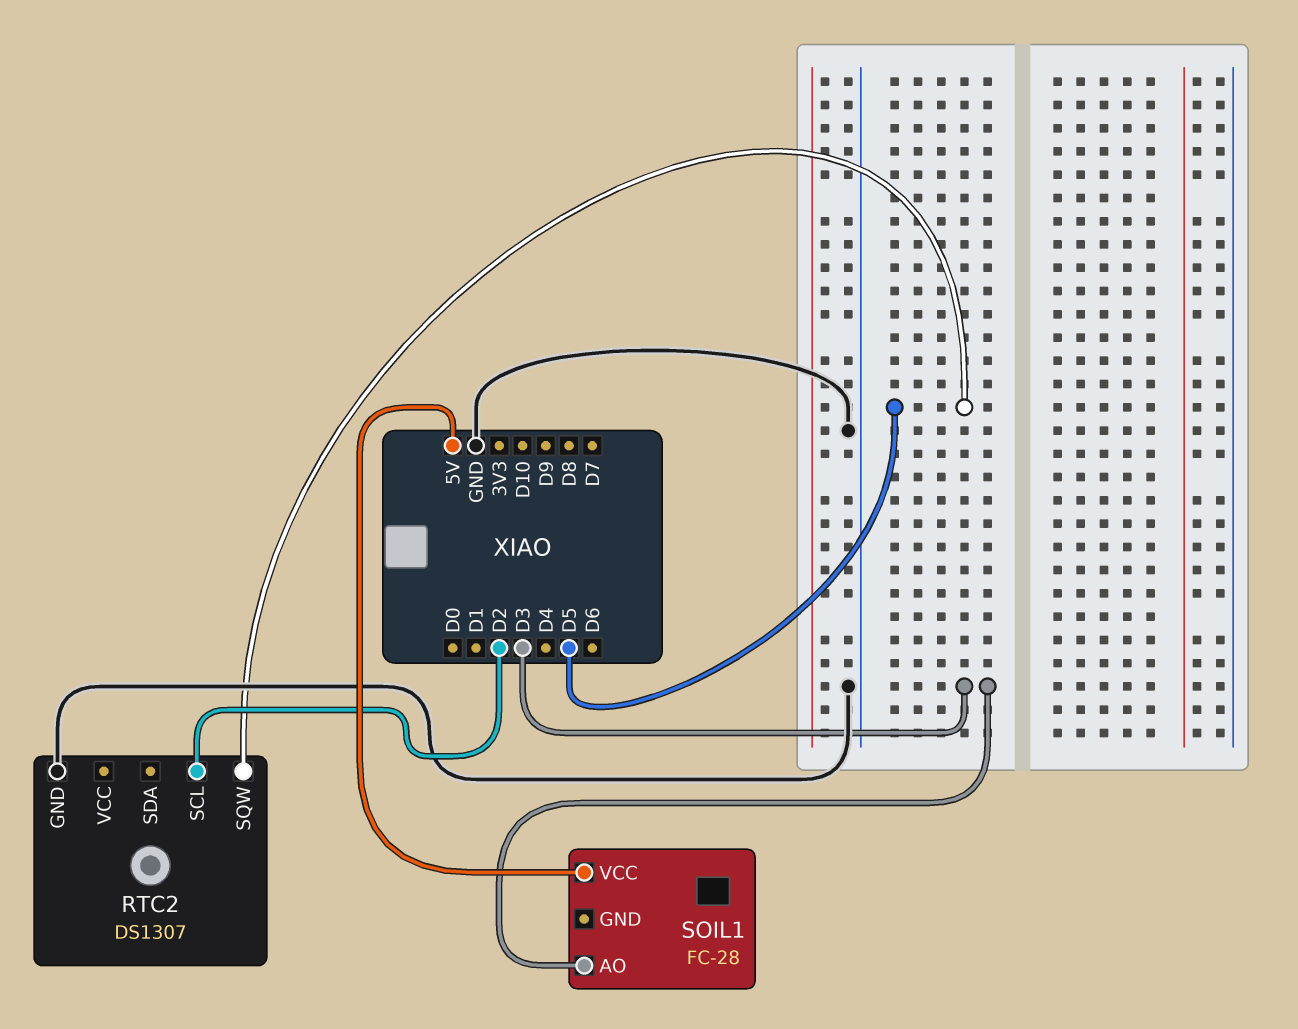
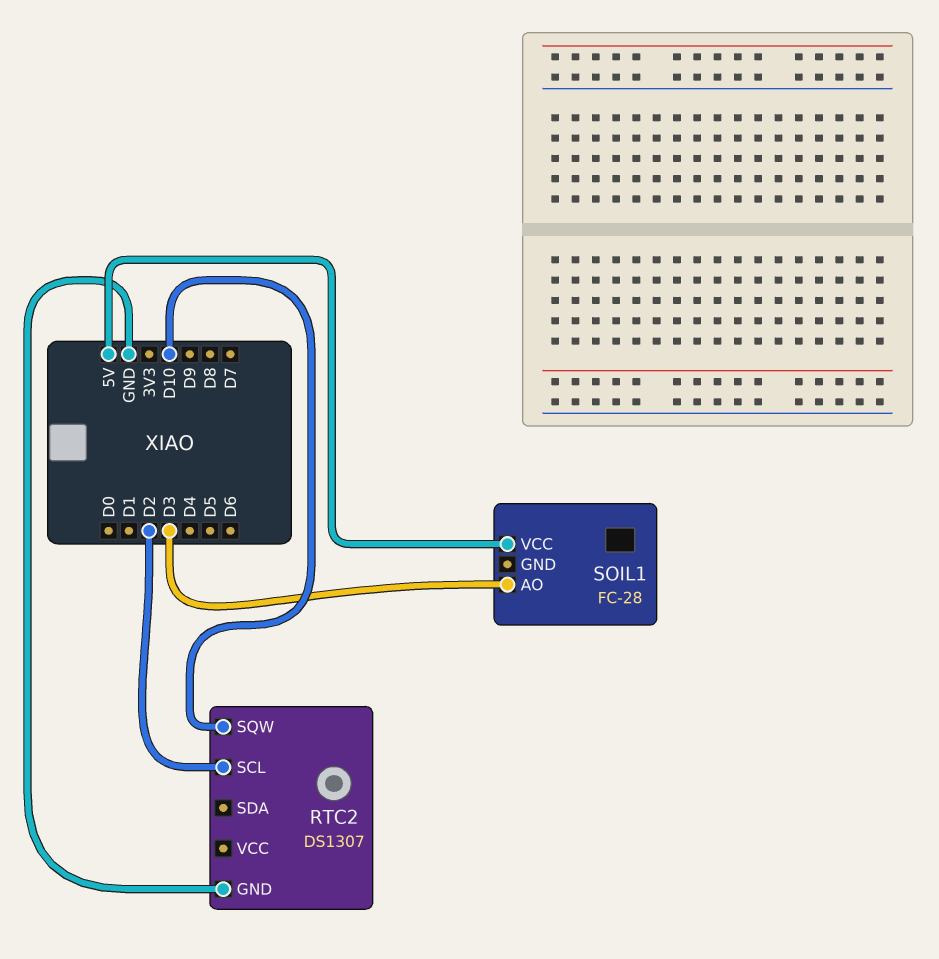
RTC2 pin SQW: D5 -> D10

